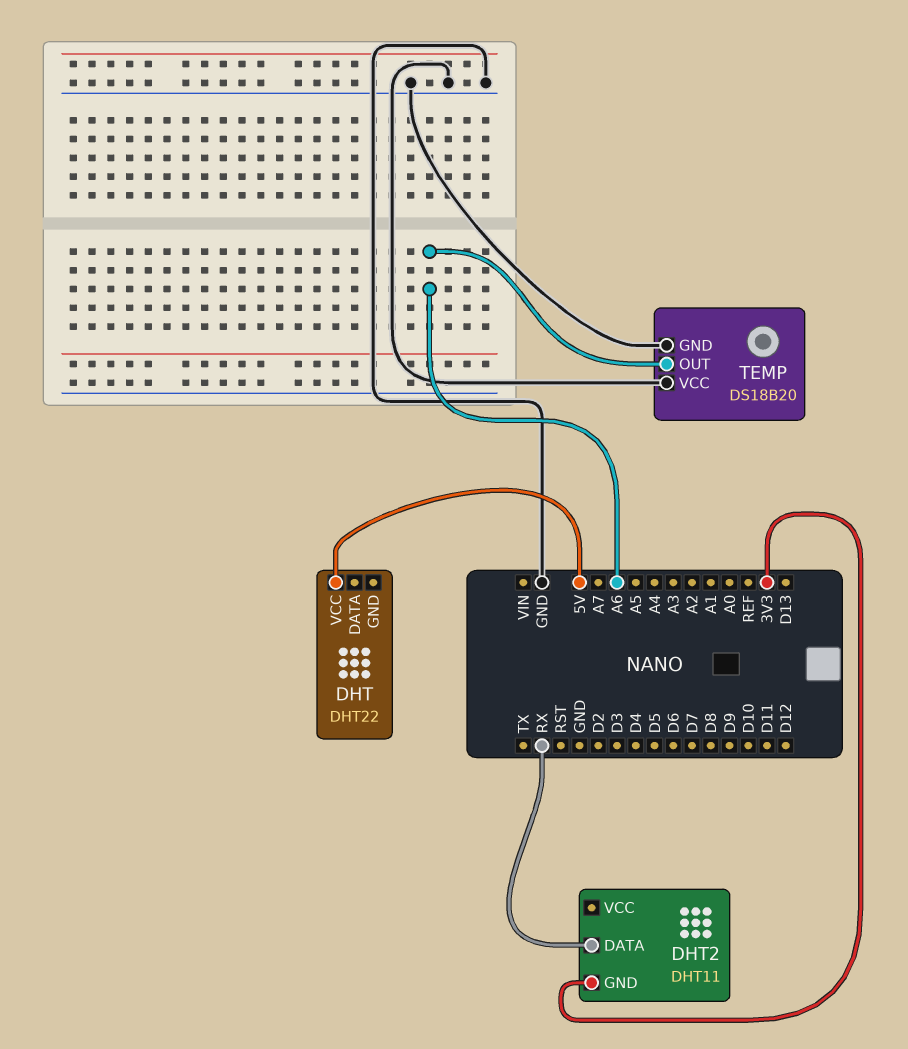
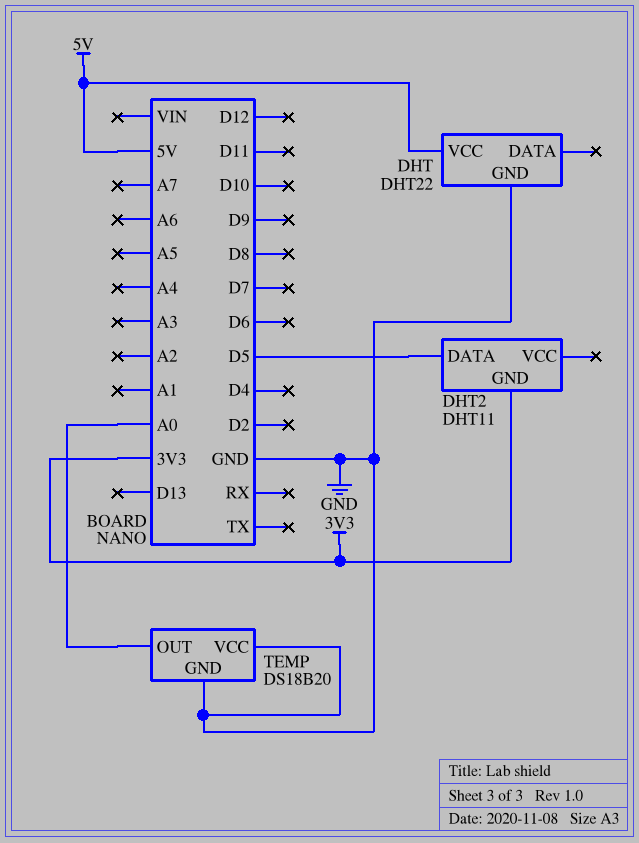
DHT pin GND: none -> GND
DHT2 pin DATA: RX -> D5
TEMP pin OUT: A6 -> A0

